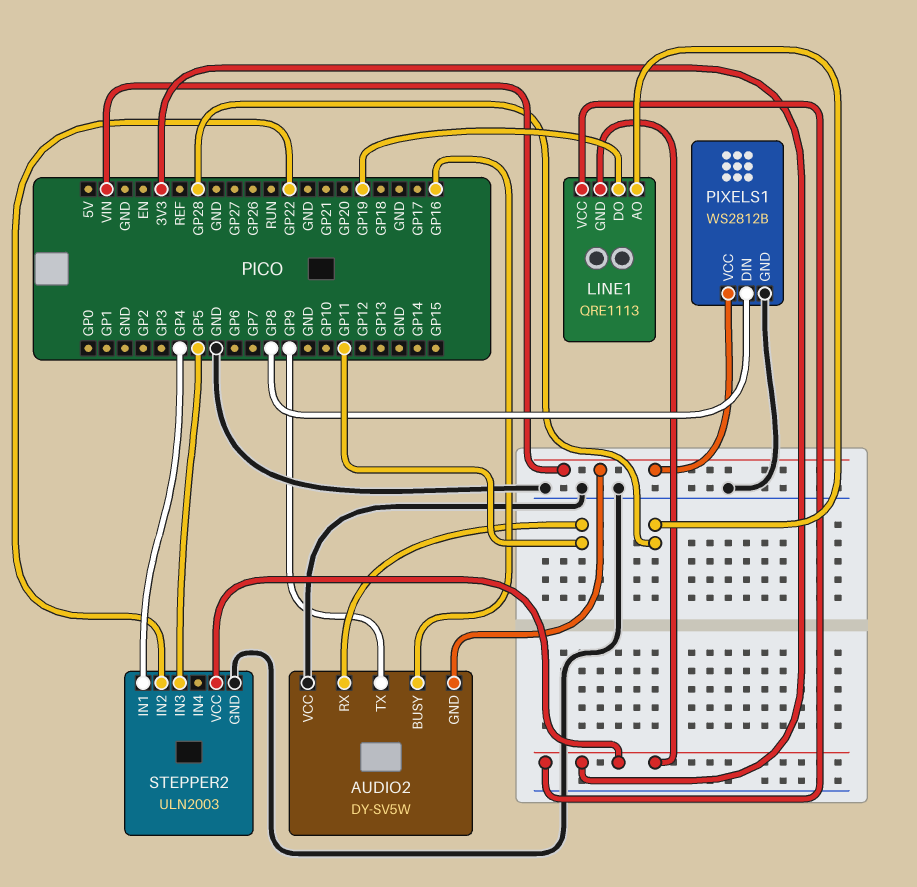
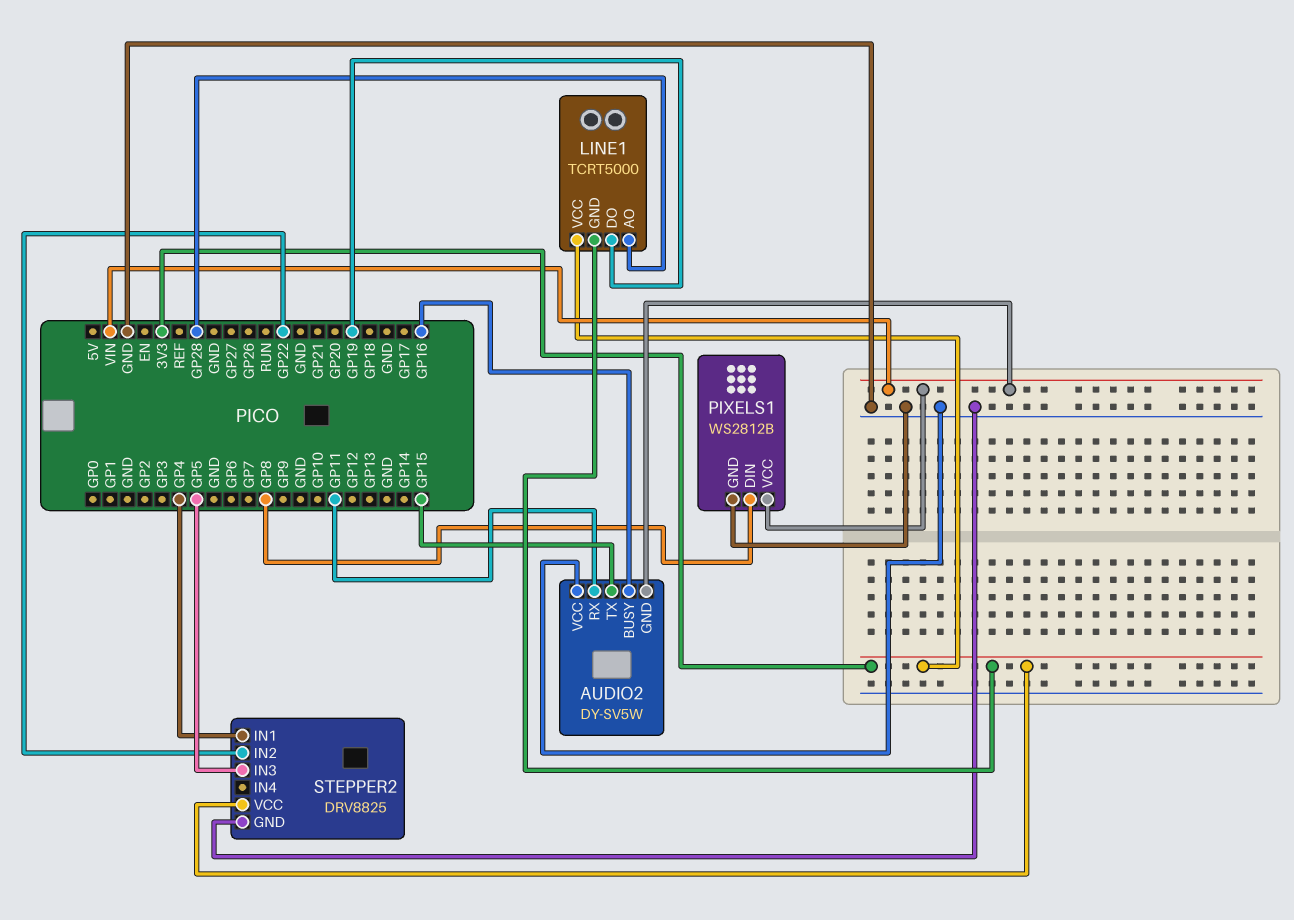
AUDIO2 pin TX: GP9 -> GP15
LINE1: QRE1113 -> TCRT5000
STEPPER2: ULN2003 -> DRV8825

